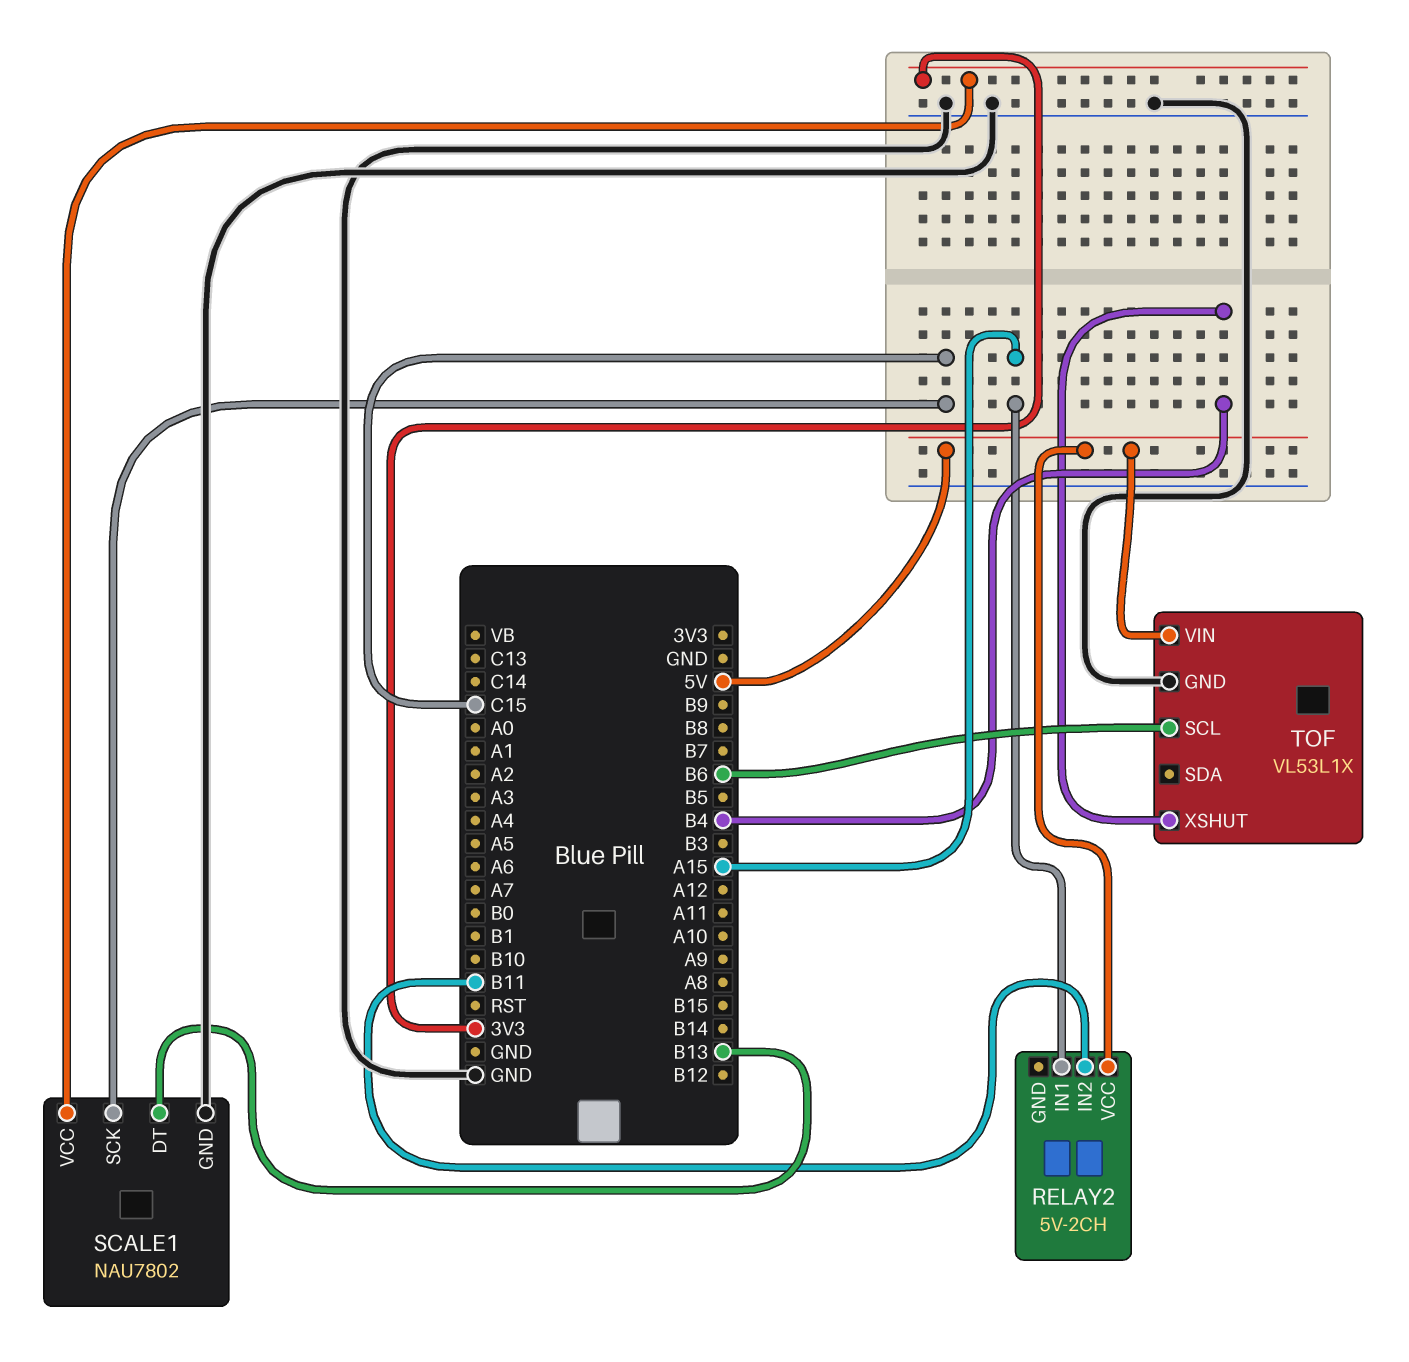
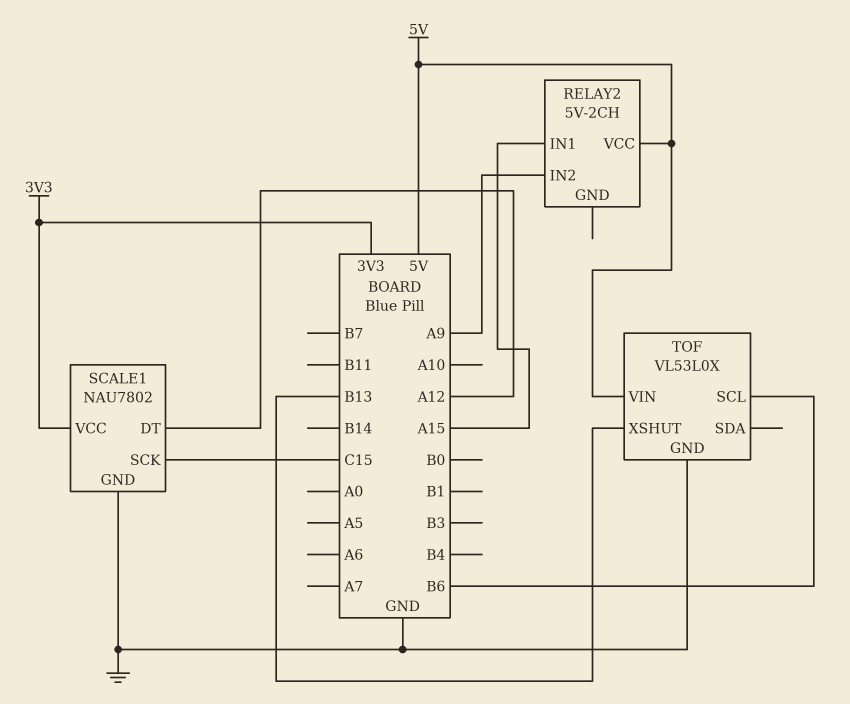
RELAY2 pin IN2: B11 -> A9
SCALE1 pin DT: B13 -> A12
TOF: VL53L1X -> VL53L0X
TOF pin XSHUT: B4 -> B13

